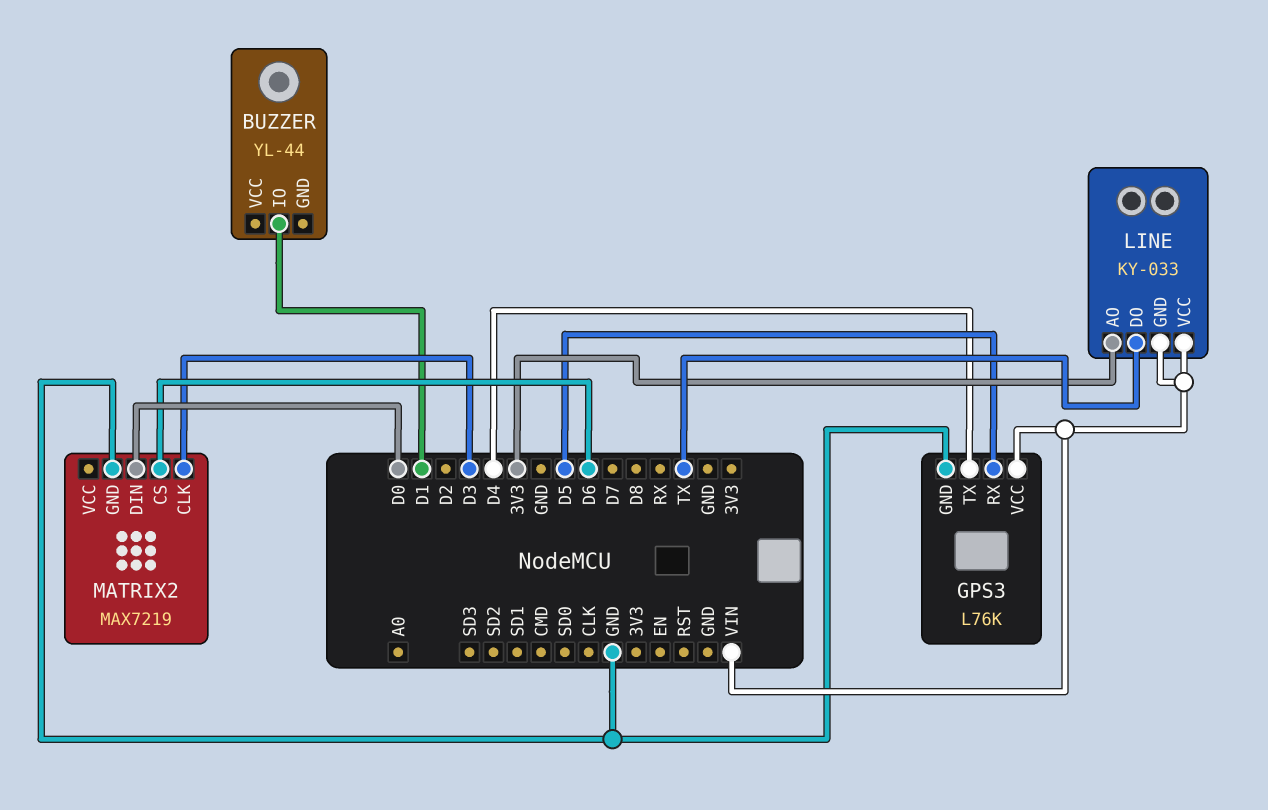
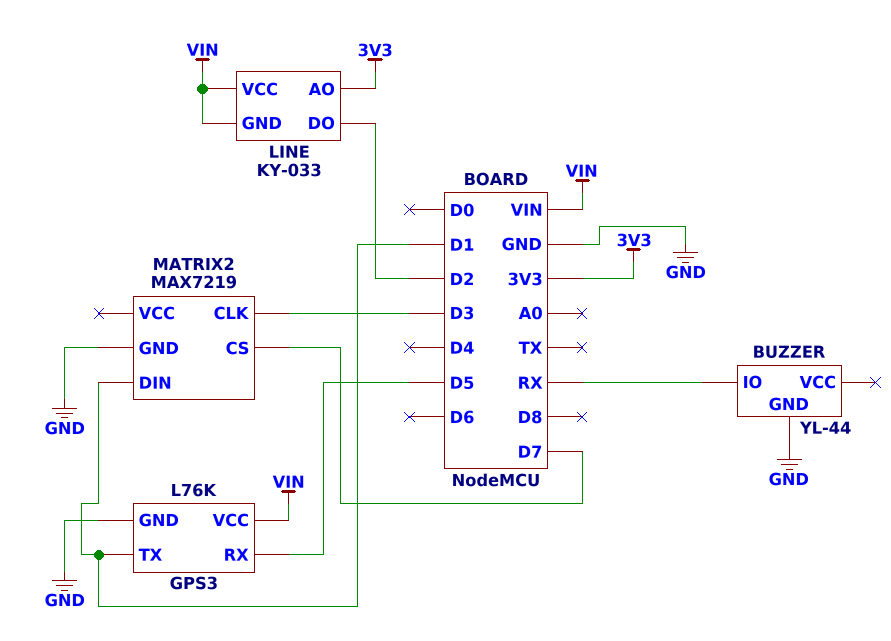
BUZZER pin GND: none -> GND
BUZZER pin IO: D1 -> RX
GPS3 pin TX: D4 -> D1
LINE pin DO: TX -> D2
MATRIX2 pin CS: D6 -> D7
MATRIX2 pin DIN: D0 -> D1

